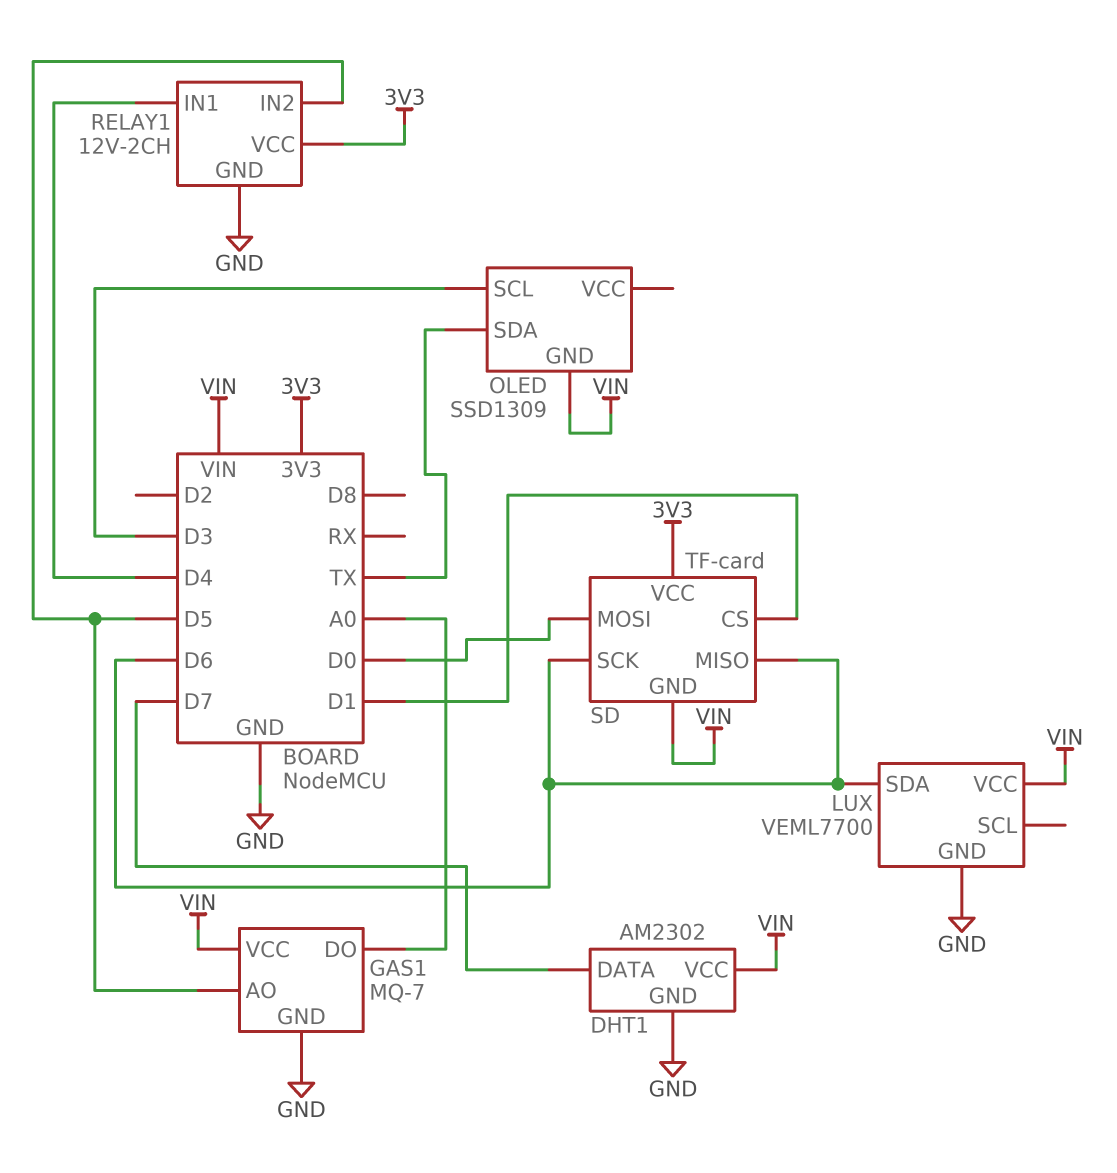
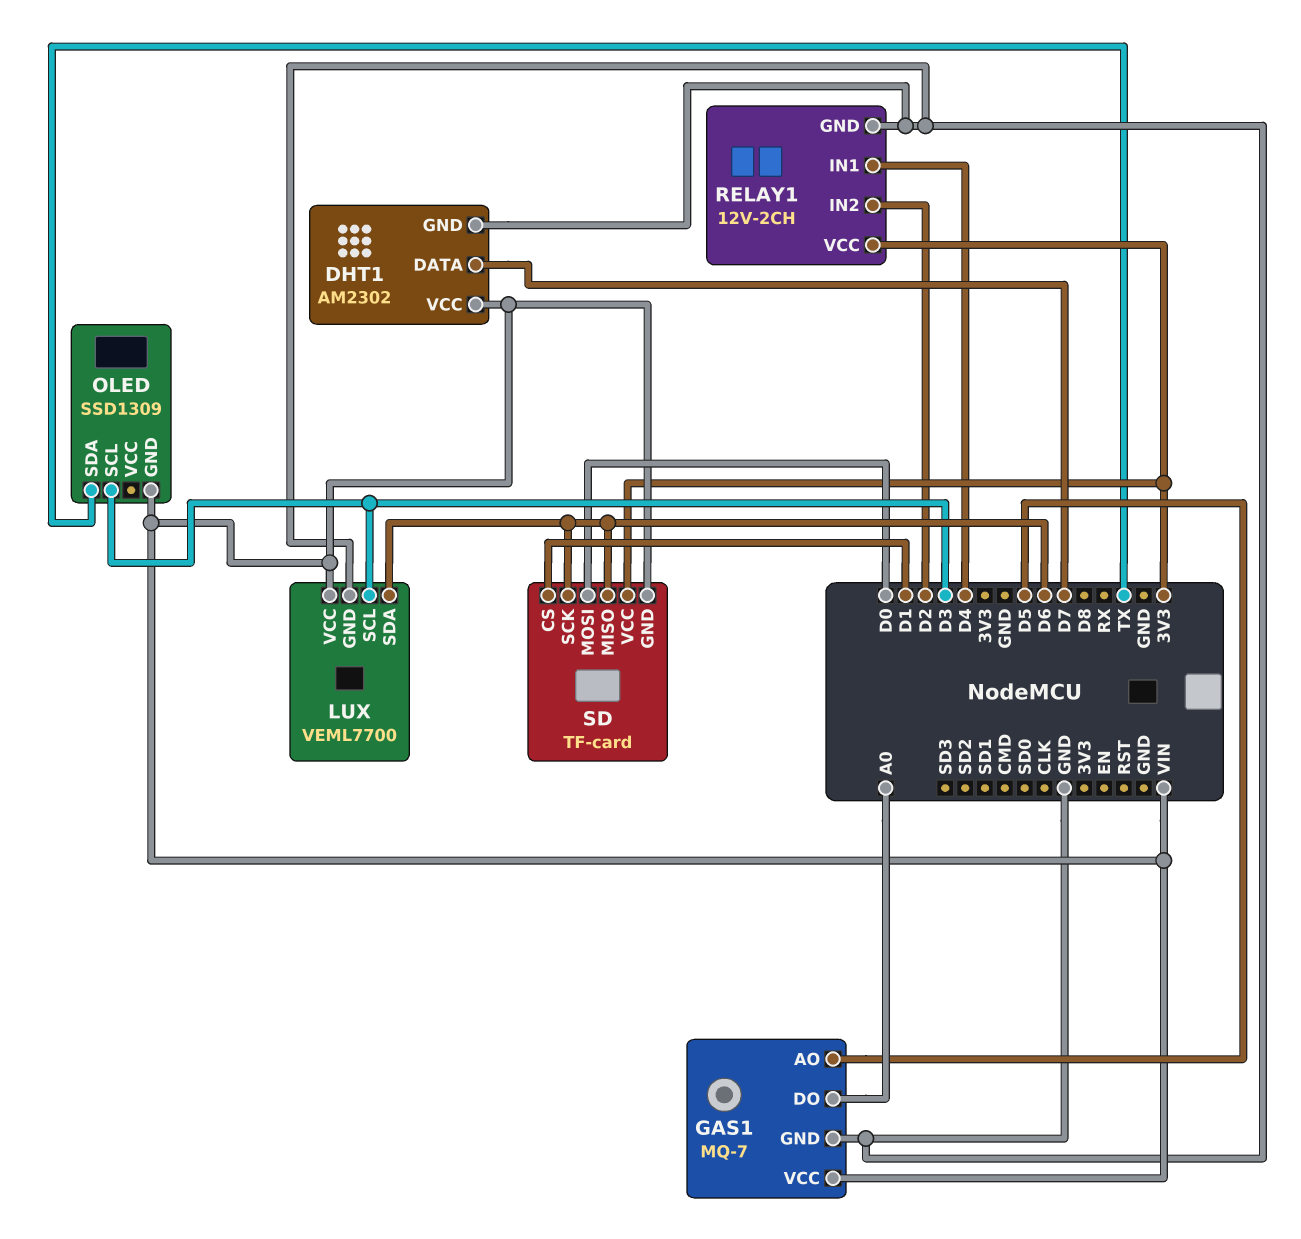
LUX pin SCL: none -> D3
RELAY1 pin IN2: D5 -> D2

